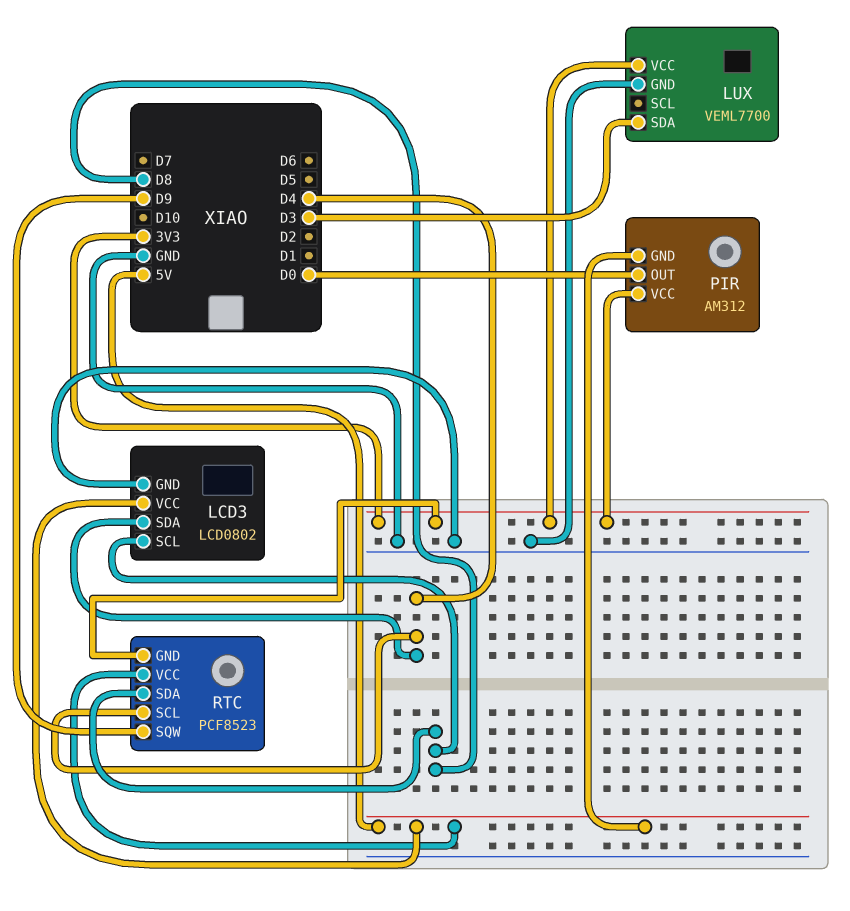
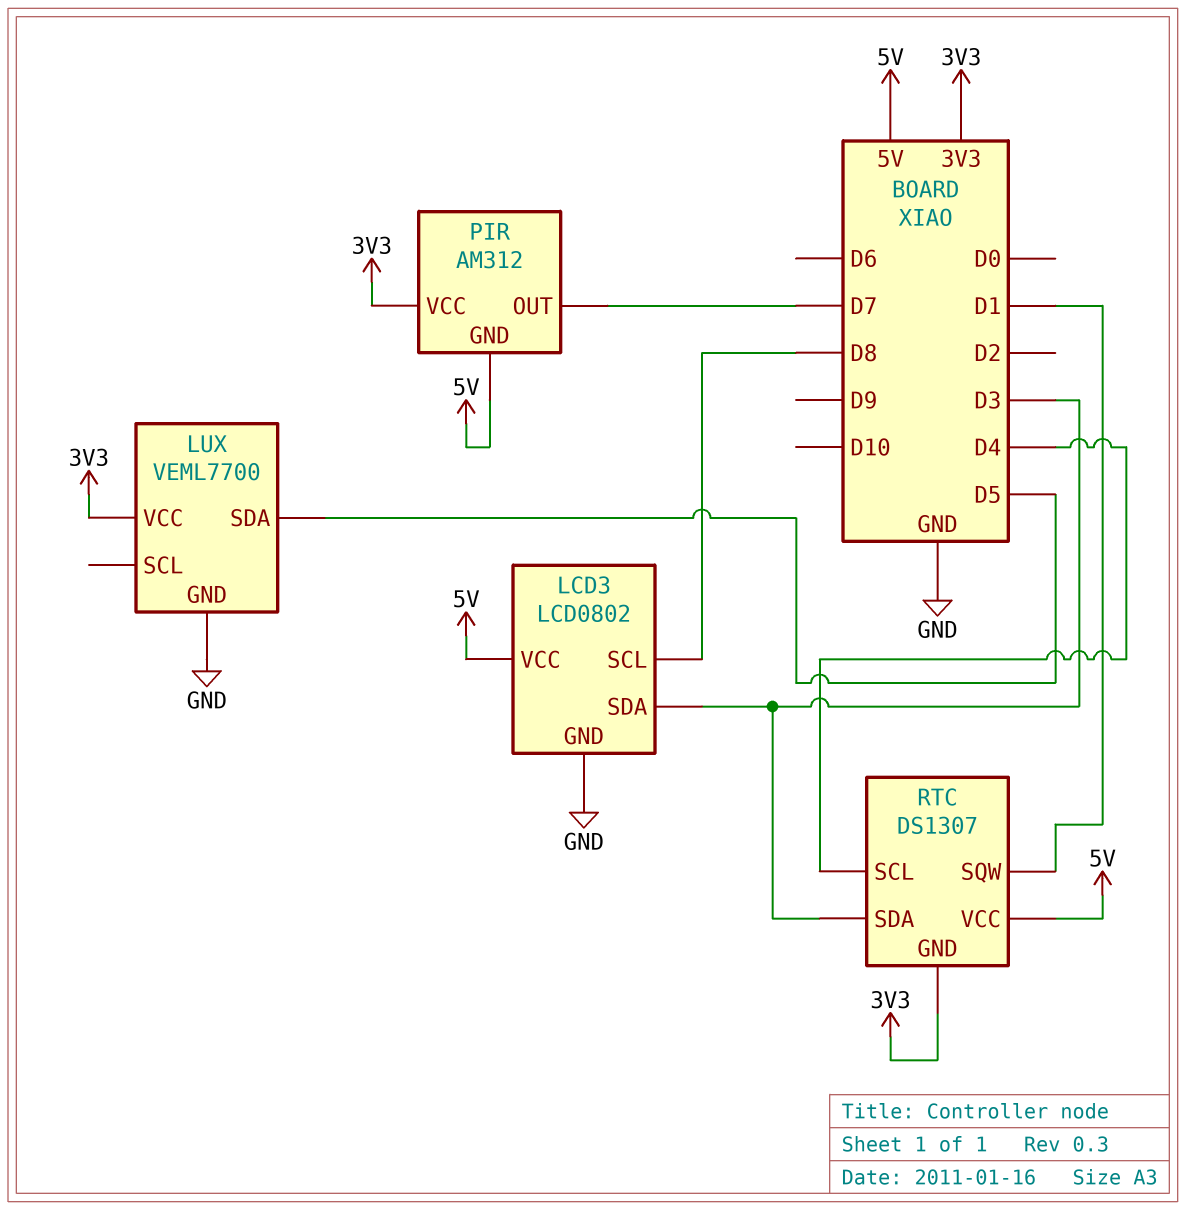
LCD3 pin SDA: D4 -> D3
LUX pin SDA: D3 -> D5
PIR pin OUT: D0 -> D7
RTC: PCF8523 -> DS1307
RTC pin SDA: D8 -> D3
RTC pin SQW: D9 -> D1

